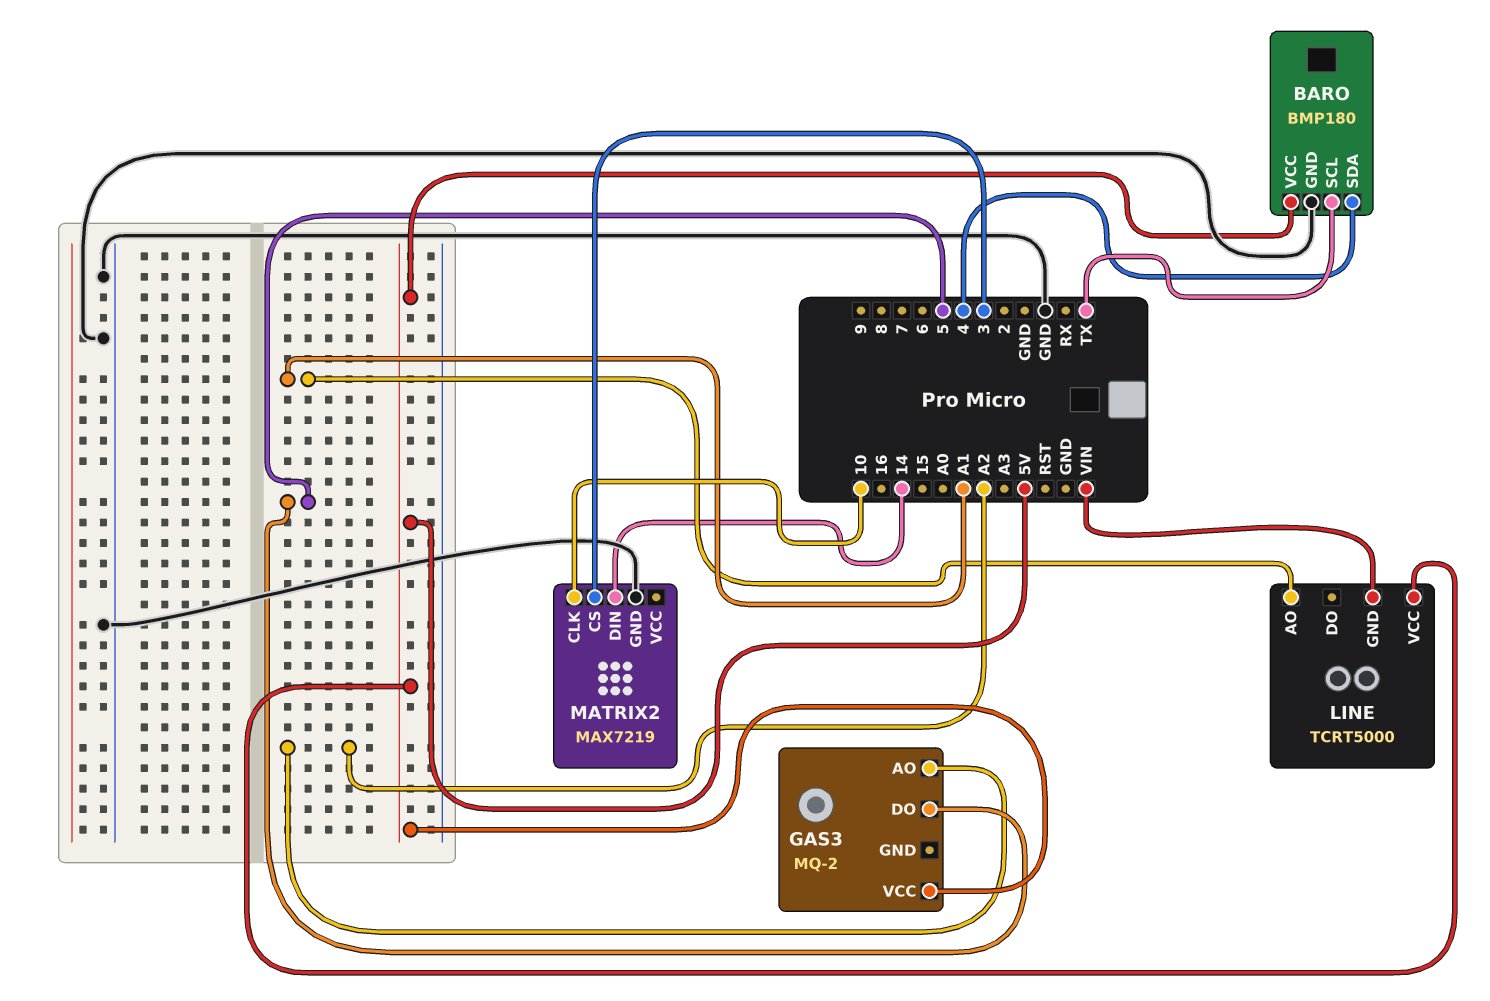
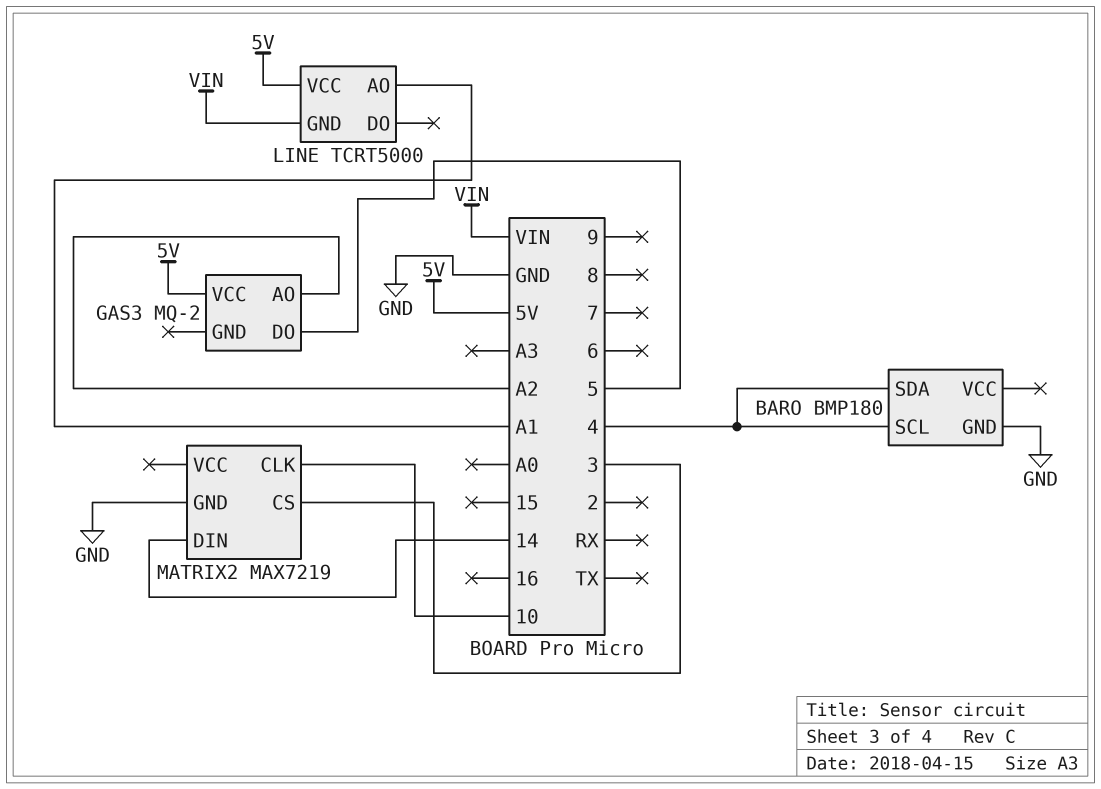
BARO pin SCL: TX -> 4
BARO pin VCC: 5V -> none

